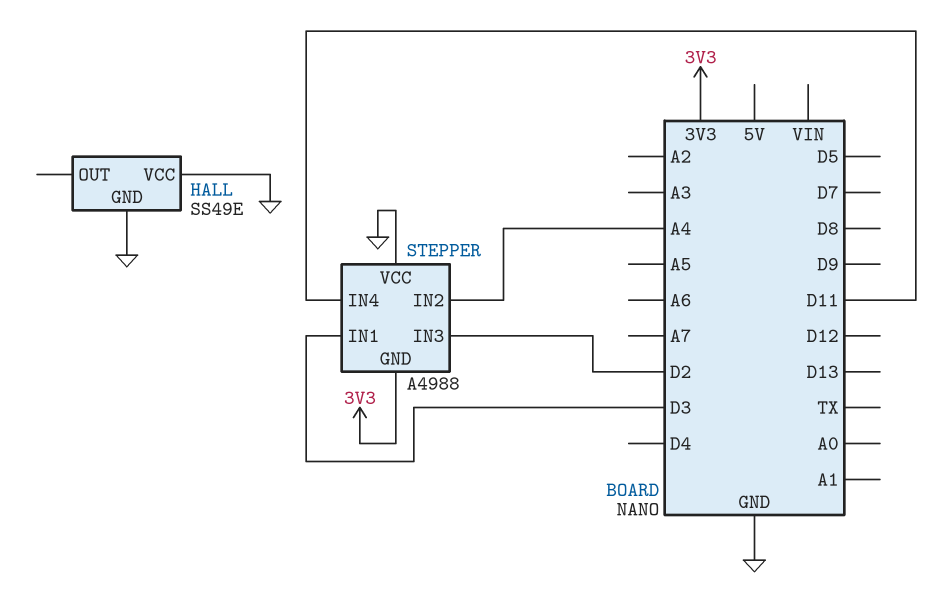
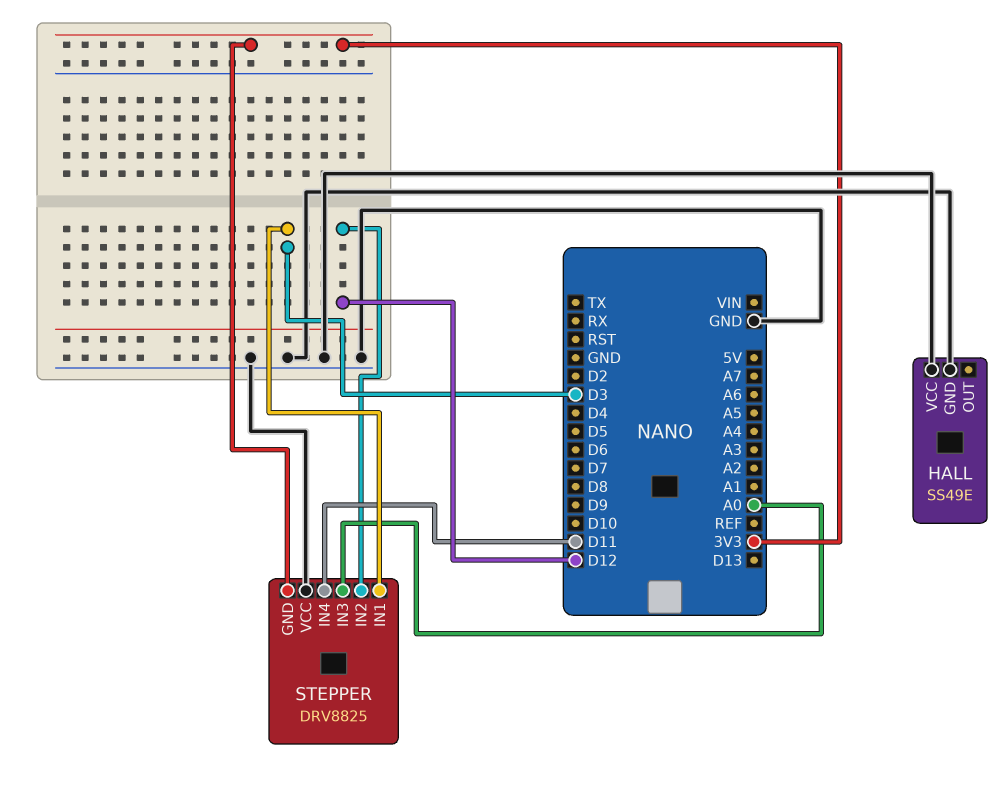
STEPPER: A4988 -> DRV8825
STEPPER pin IN2: A4 -> D12
STEPPER pin IN3: D2 -> A0

